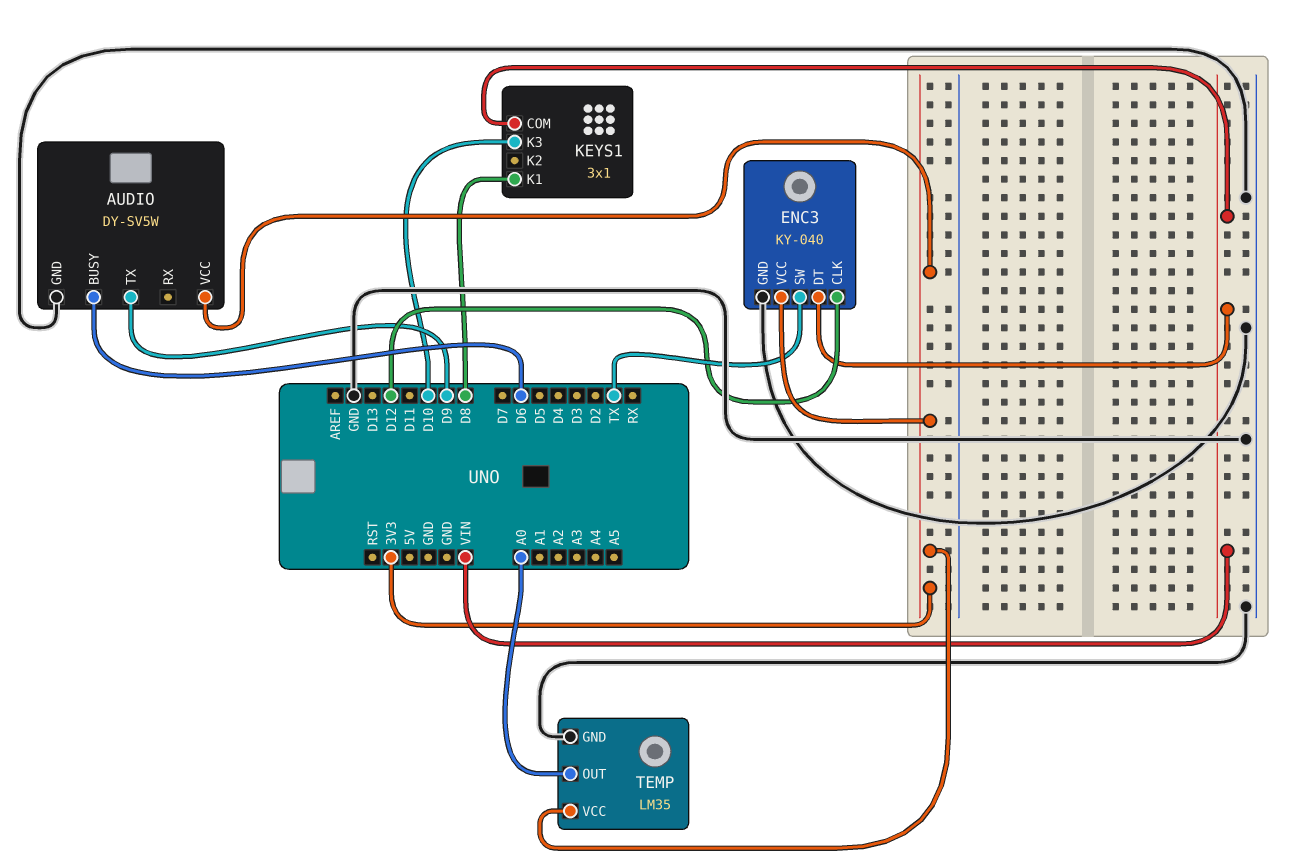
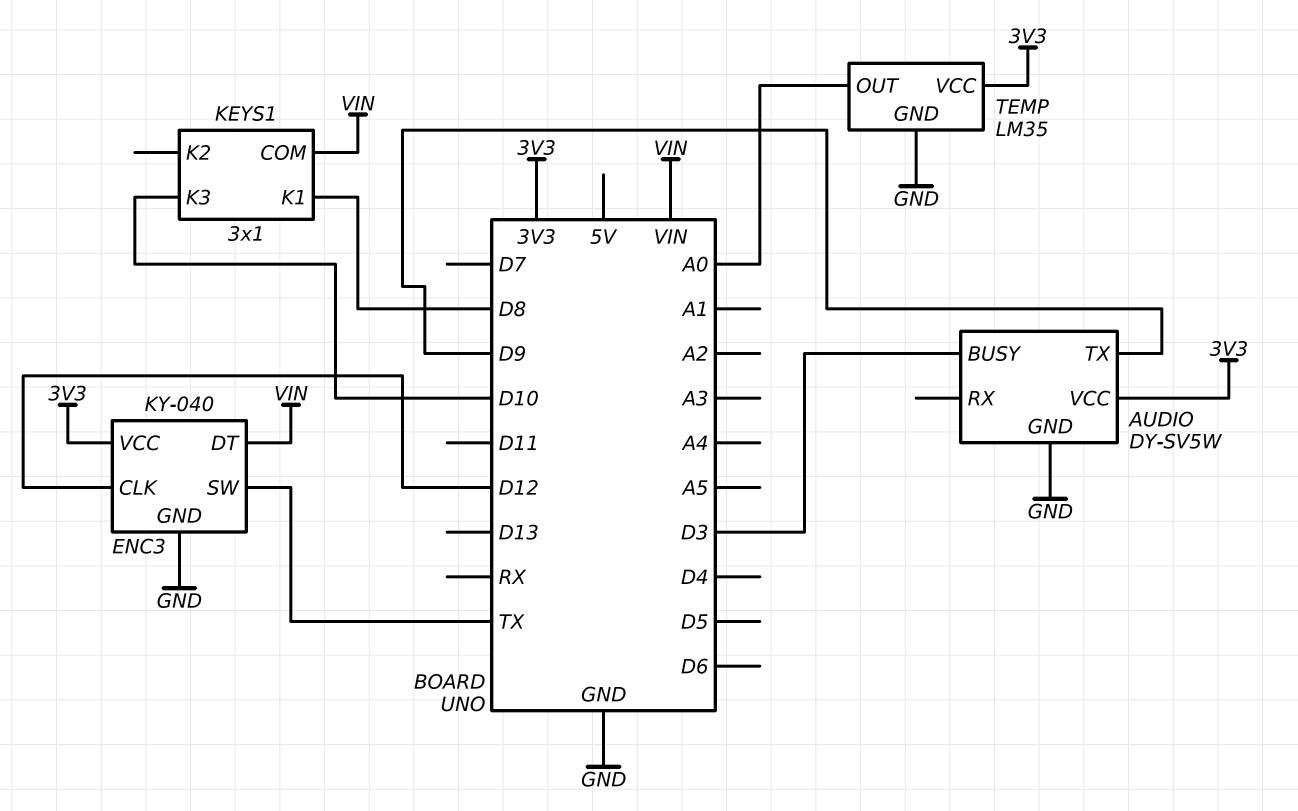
AUDIO pin BUSY: D6 -> D3

